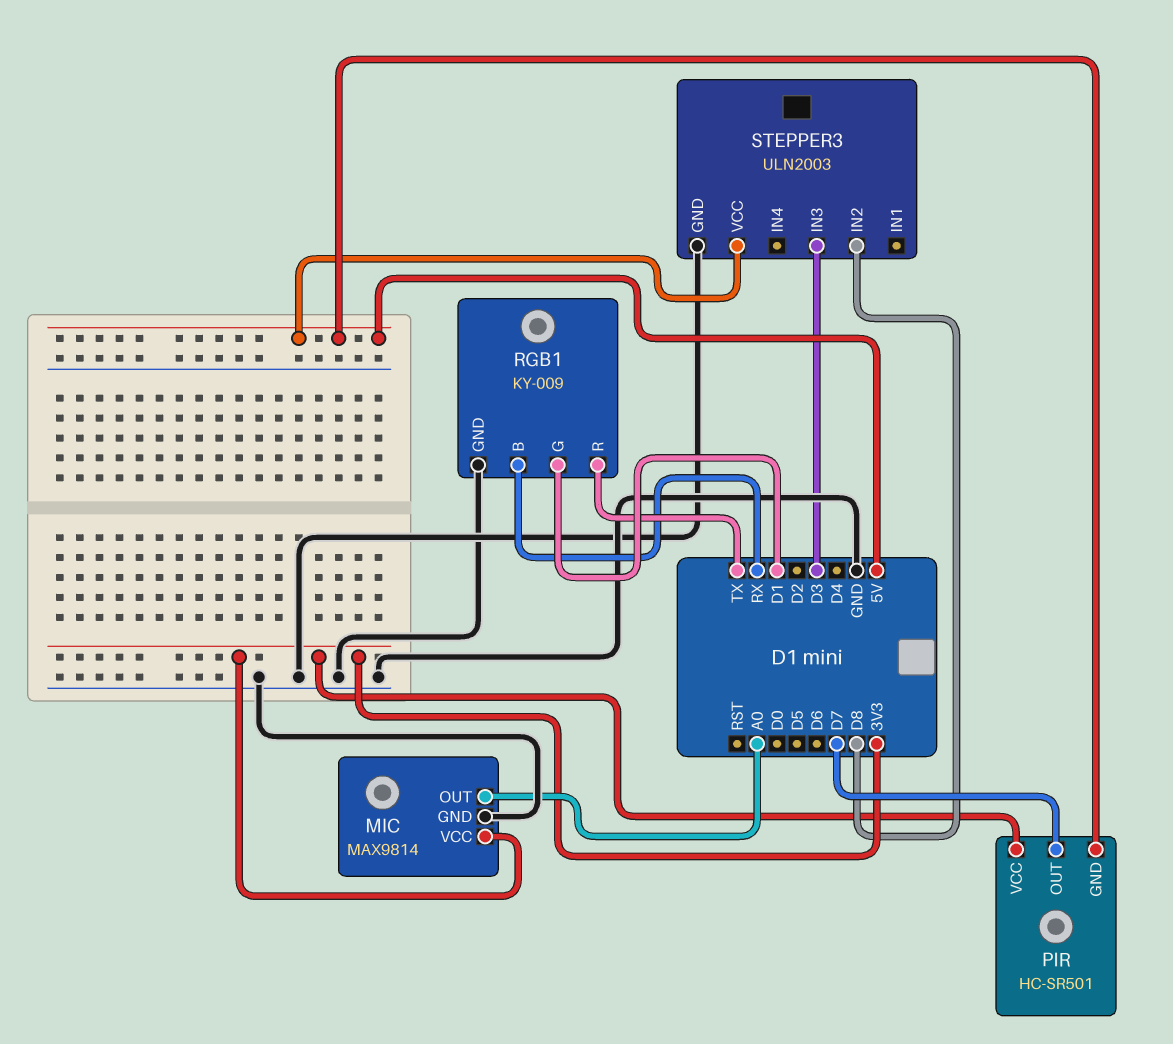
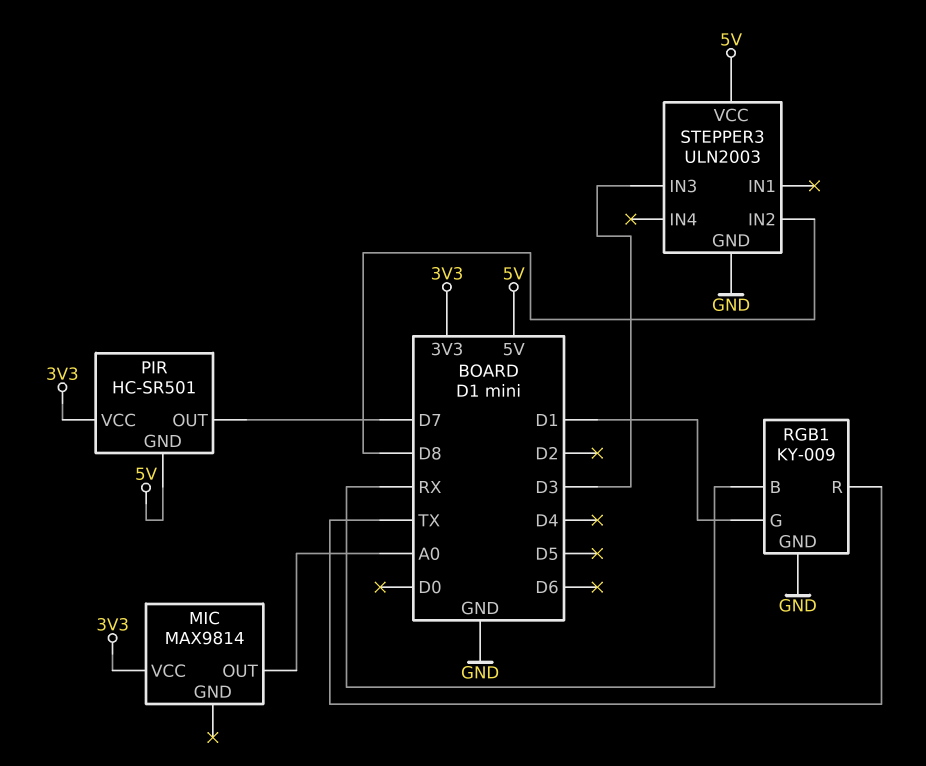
MIC pin GND: GND -> none

